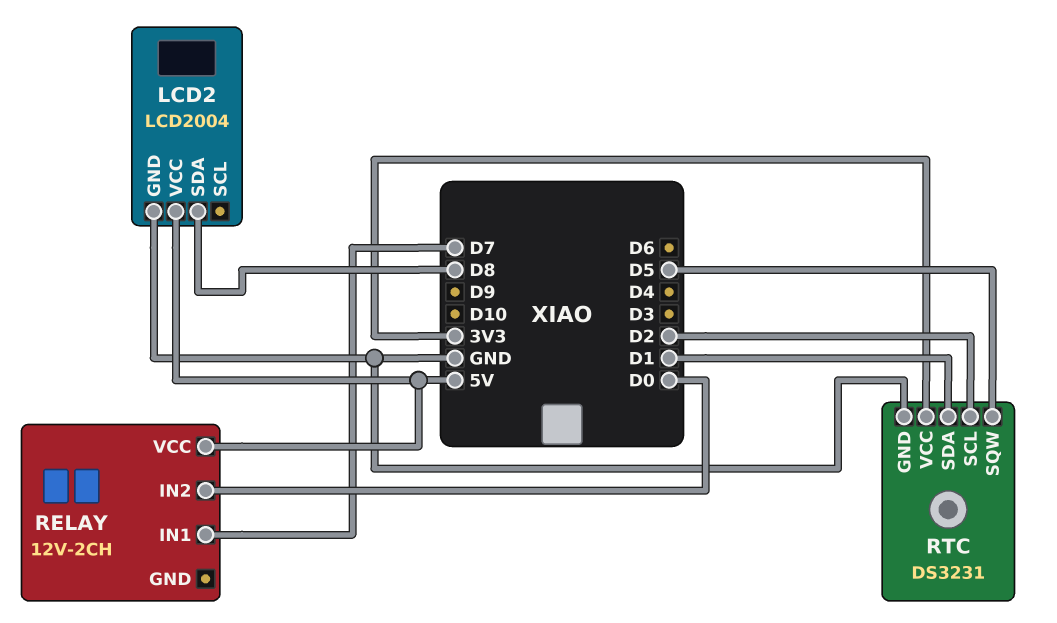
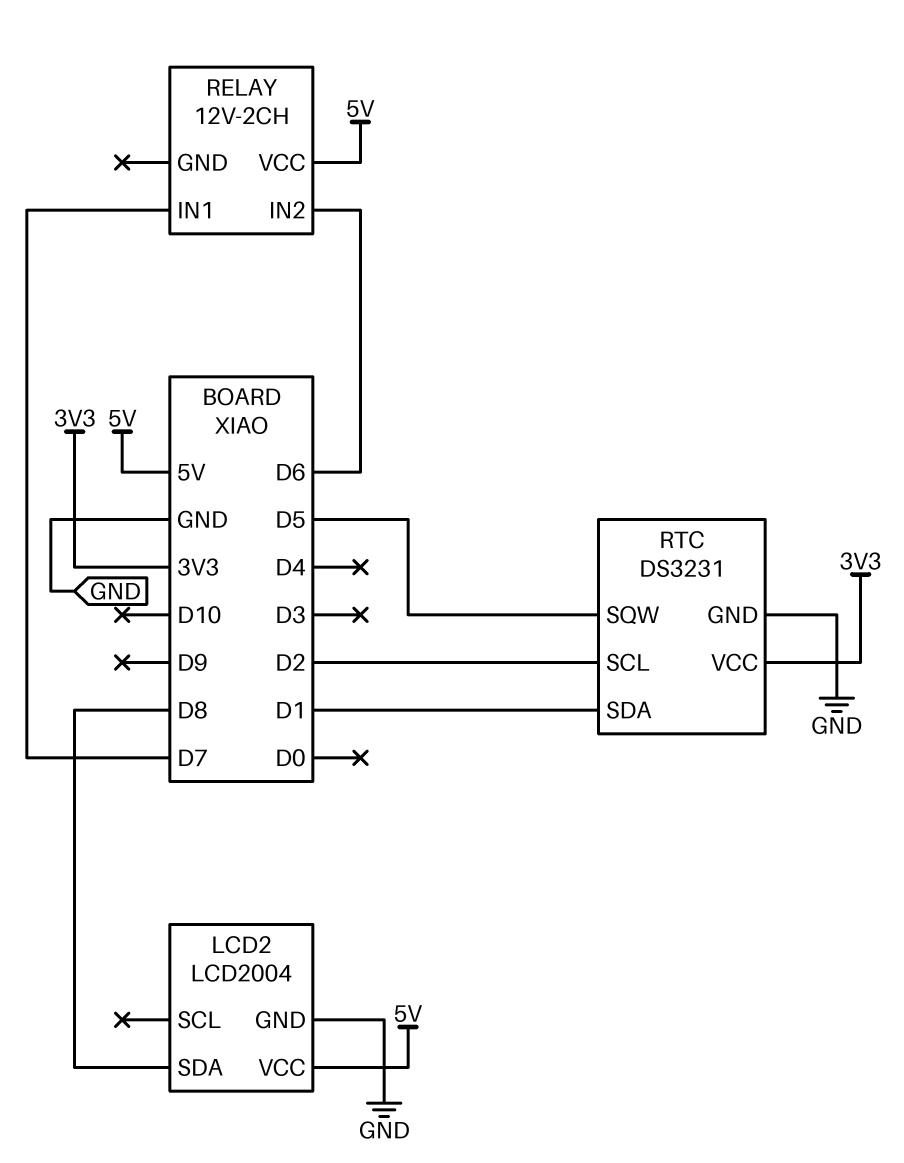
RELAY pin IN2: D0 -> D6

